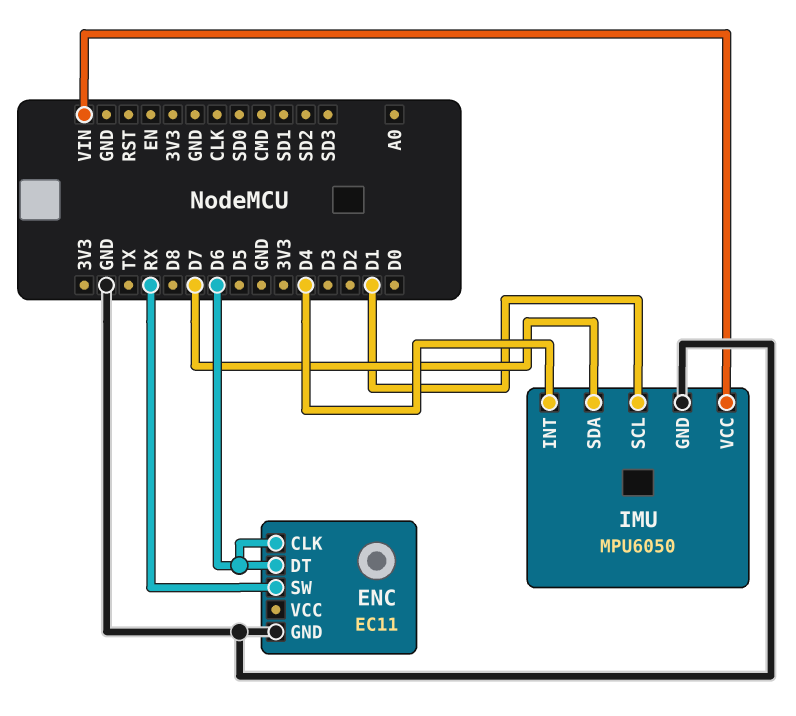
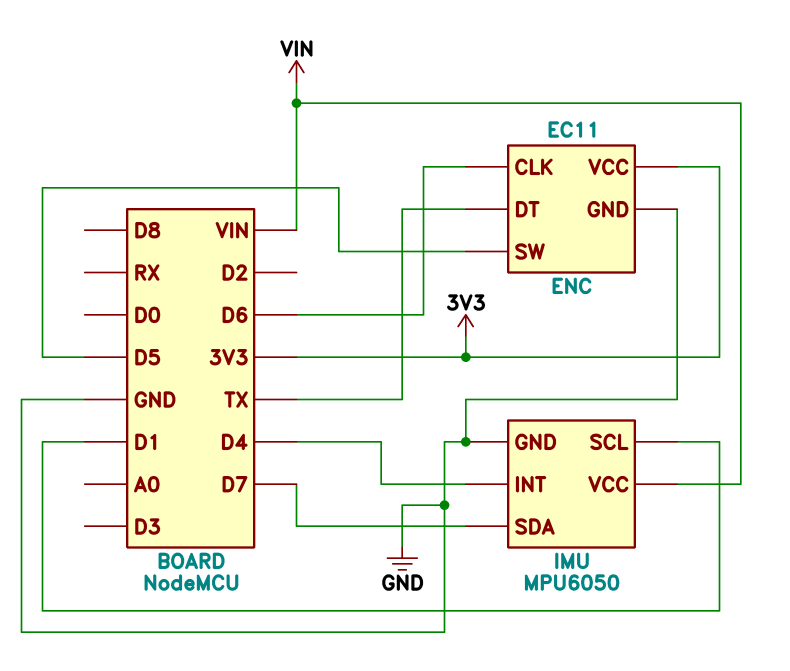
ENC pin DT: D6 -> TX
ENC pin SW: RX -> D5
ENC pin VCC: none -> 3V3

